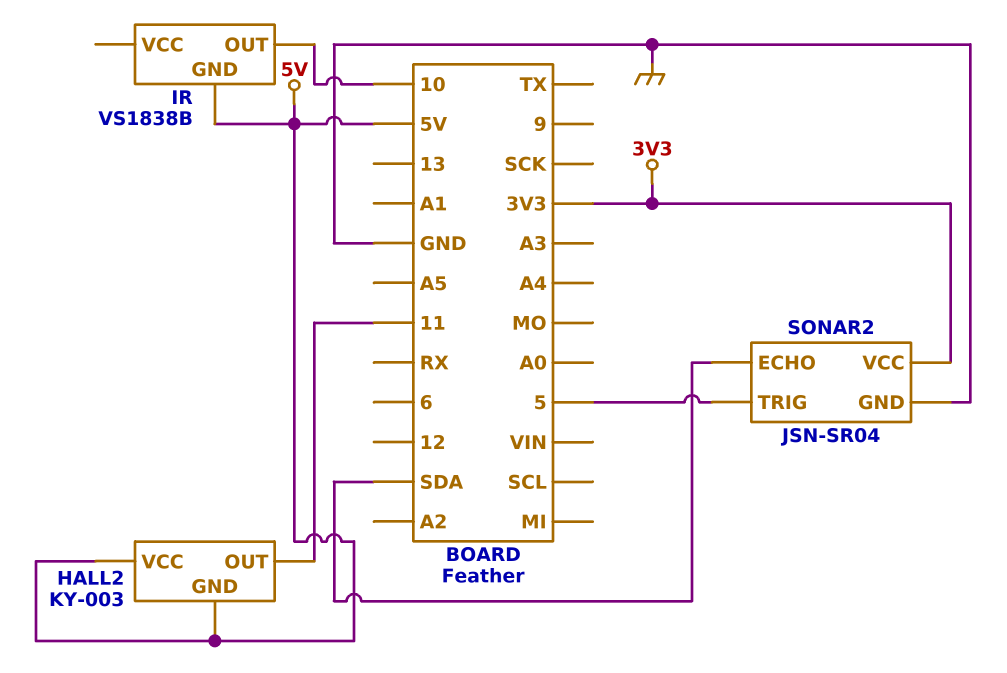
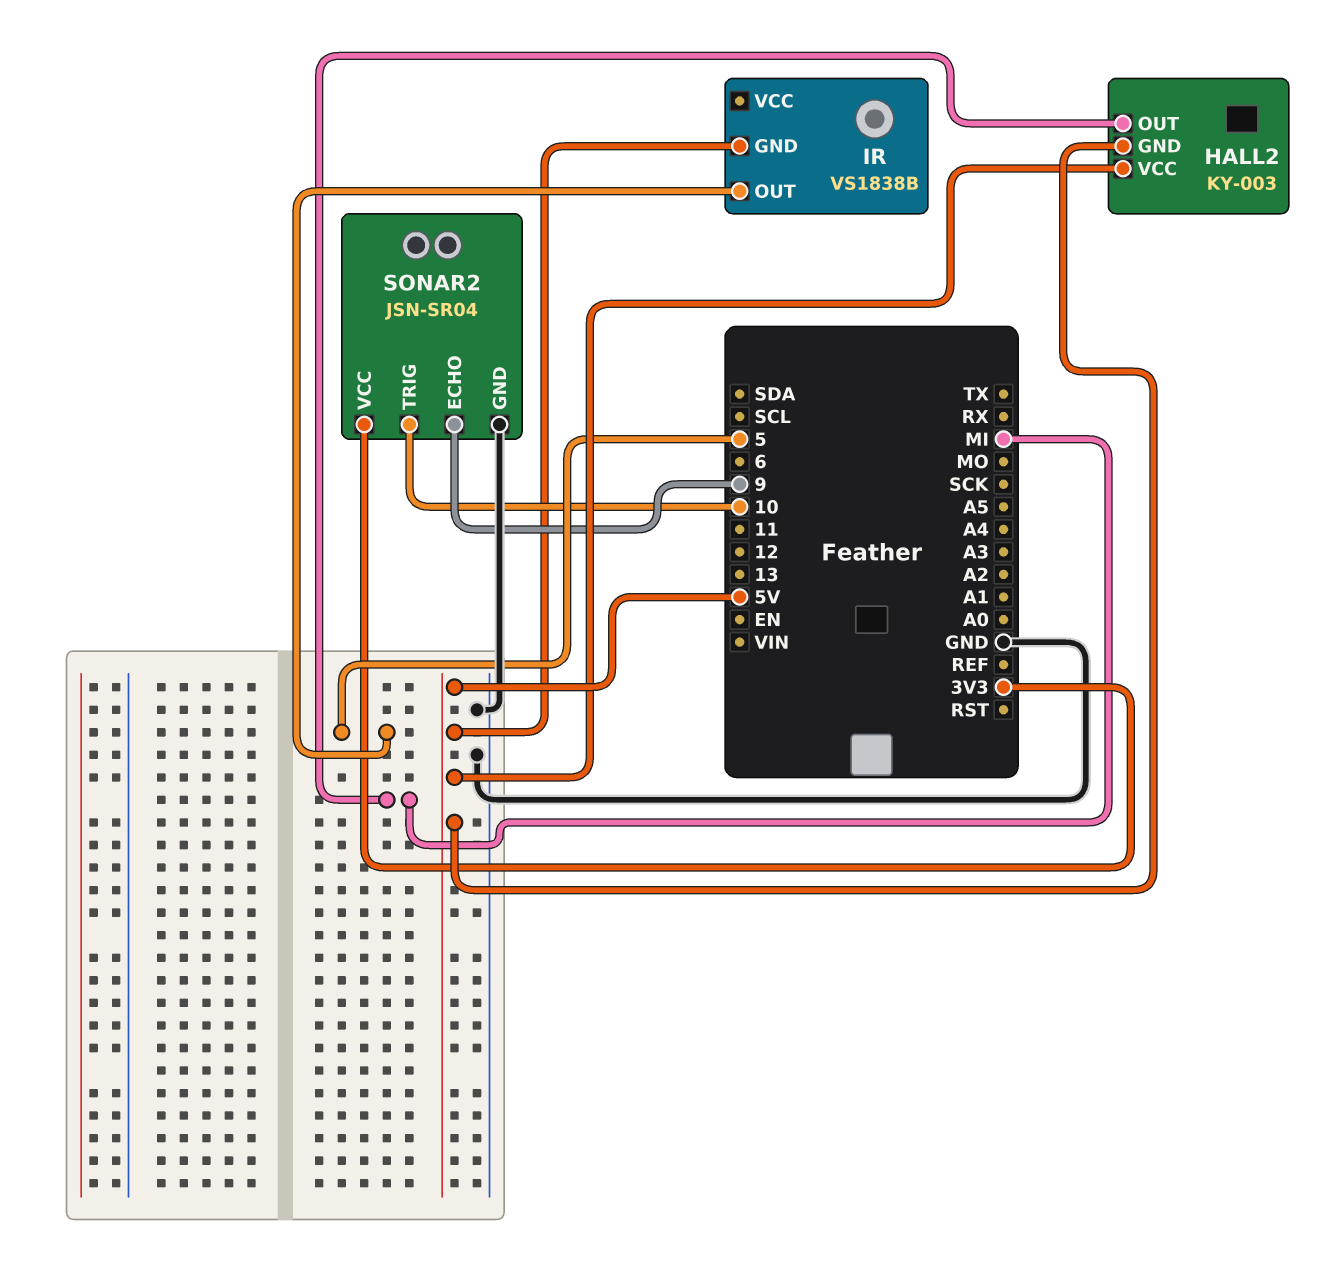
HALL2 pin OUT: 11 -> MI
IR pin OUT: 10 -> 5
SONAR2 pin ECHO: SDA -> 9
SONAR2 pin TRIG: 5 -> 10

